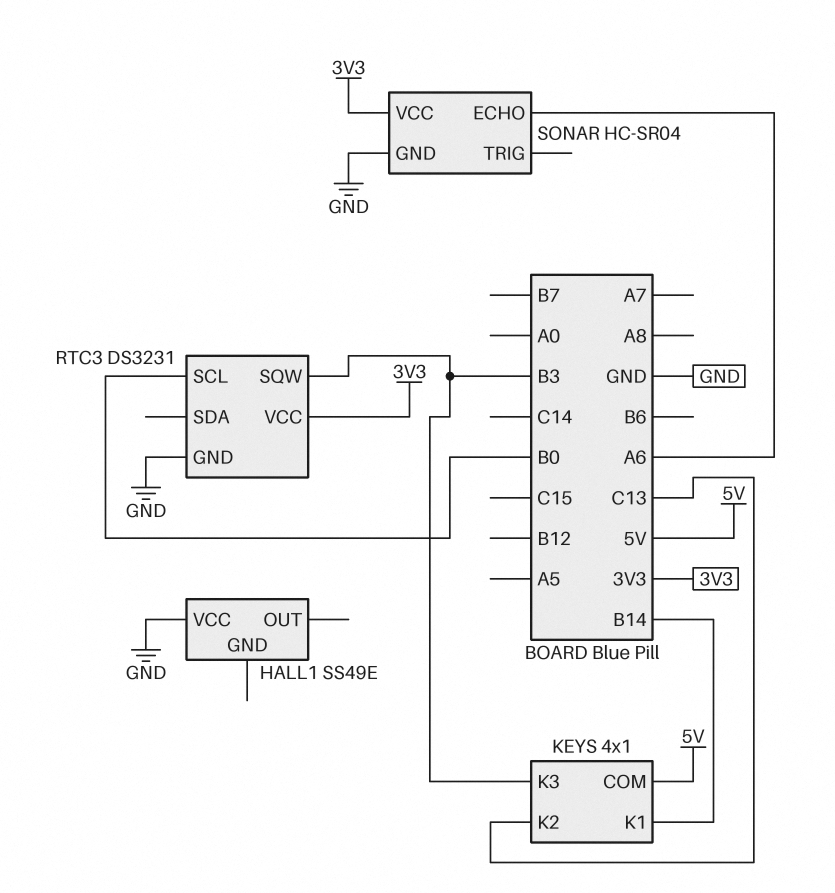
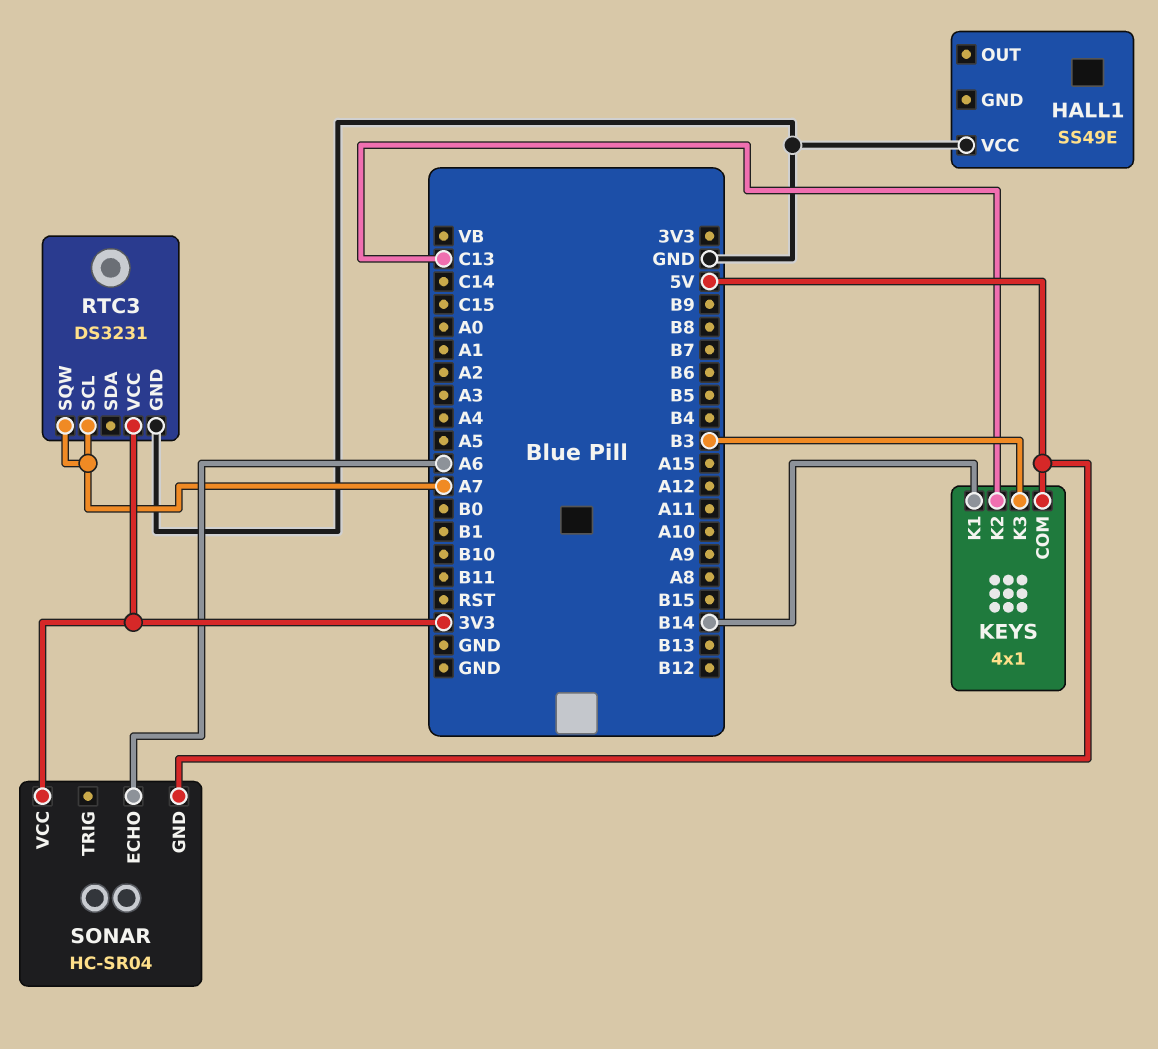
RTC3 pin SCL: B0 -> A7
RTC3 pin SQW: B3 -> A7
SONAR pin GND: GND -> 5V

